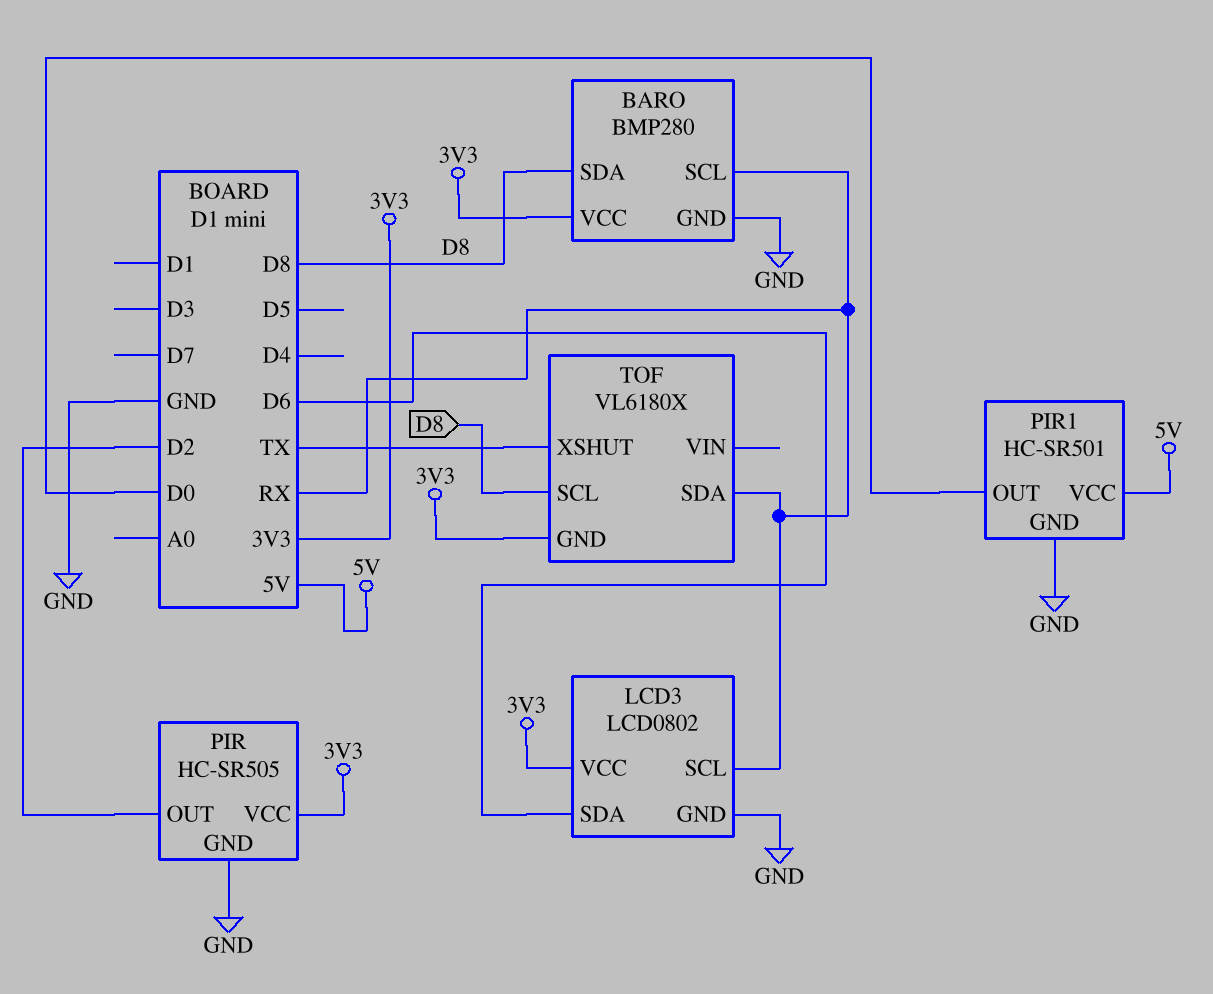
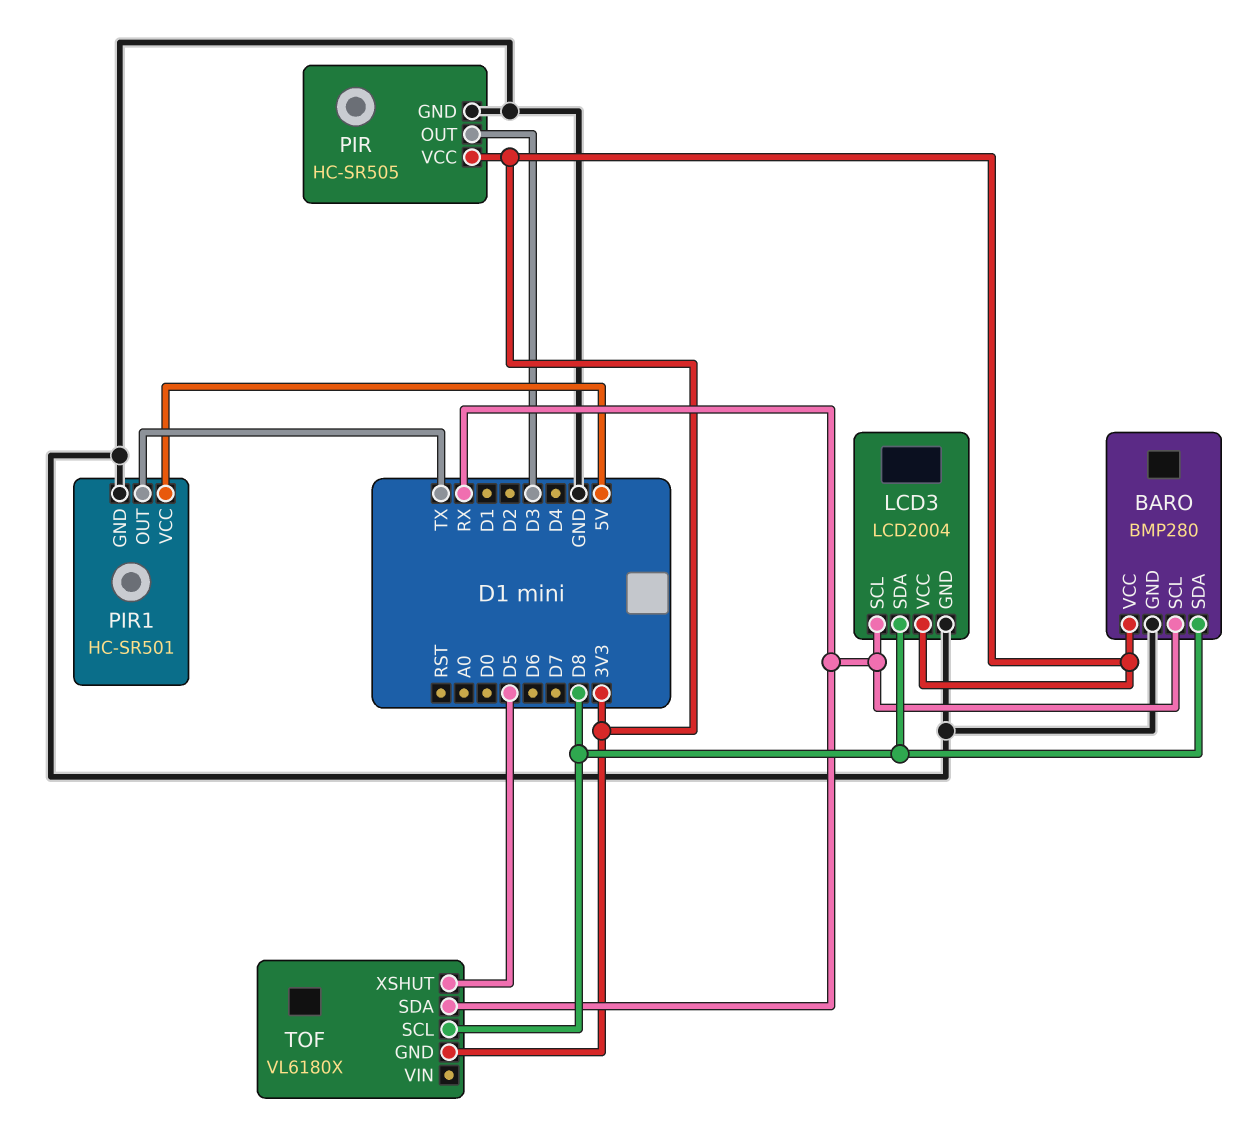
LCD3: LCD0802 -> LCD2004
LCD3 pin SDA: D6 -> D8
PIR pin OUT: D2 -> D3
PIR1 pin OUT: D0 -> TX
TOF pin XSHUT: TX -> D5

